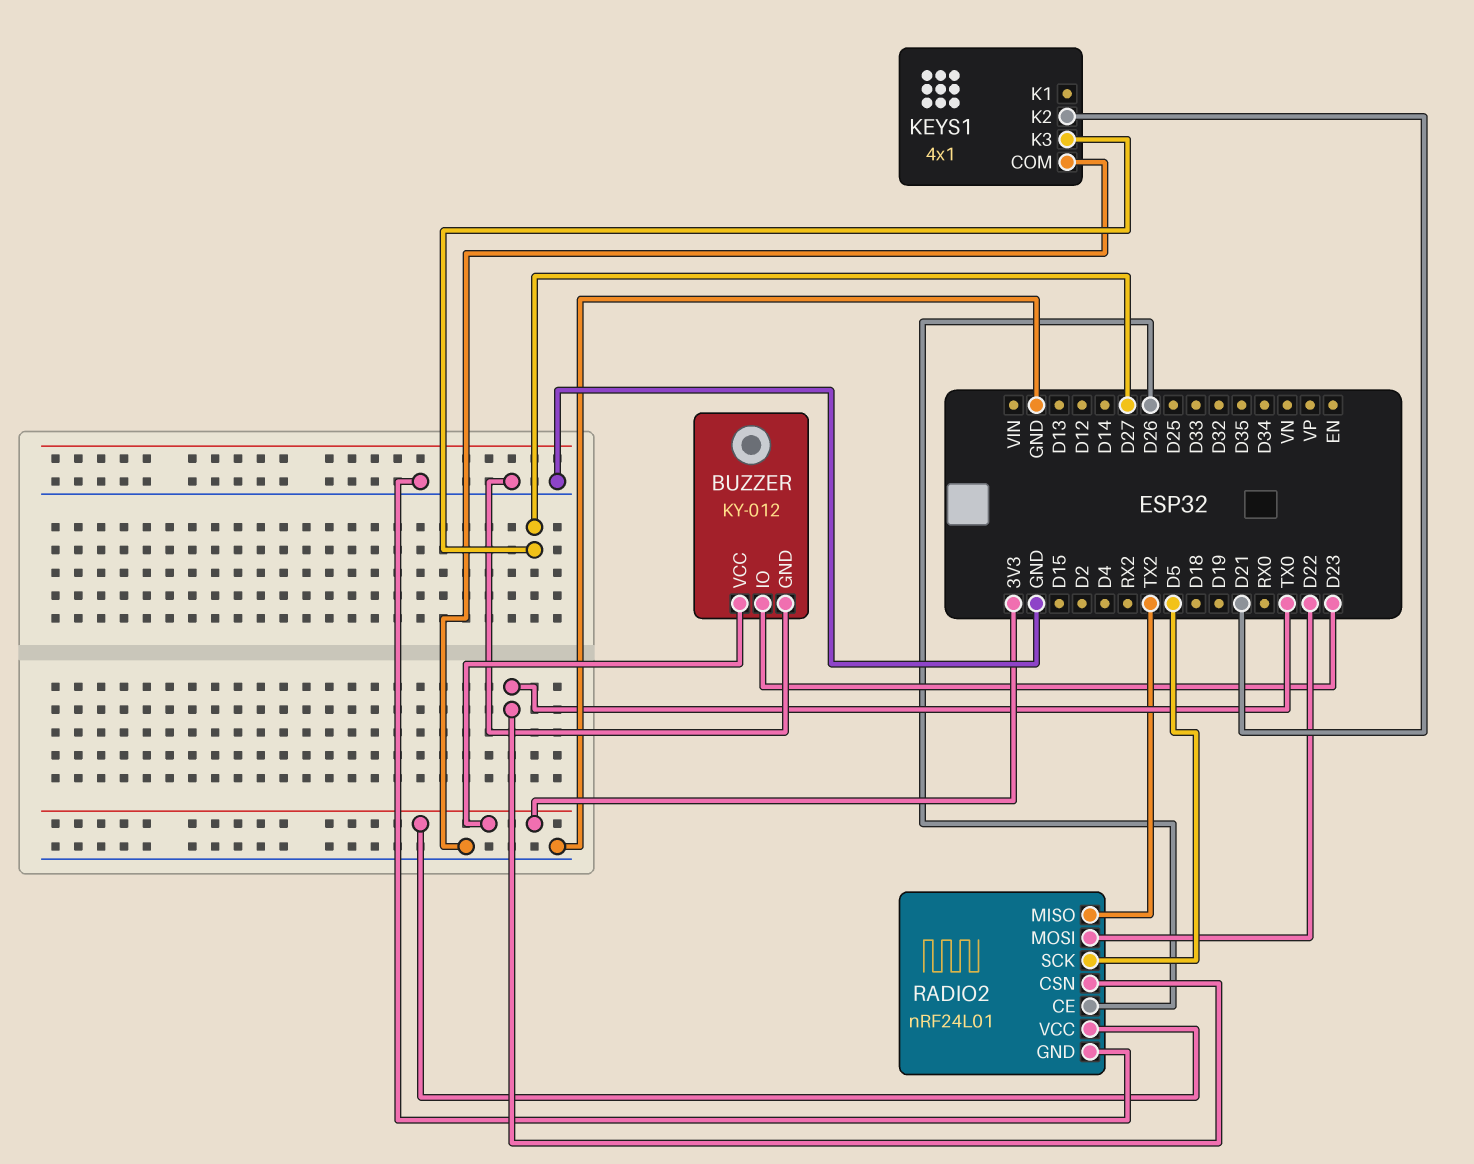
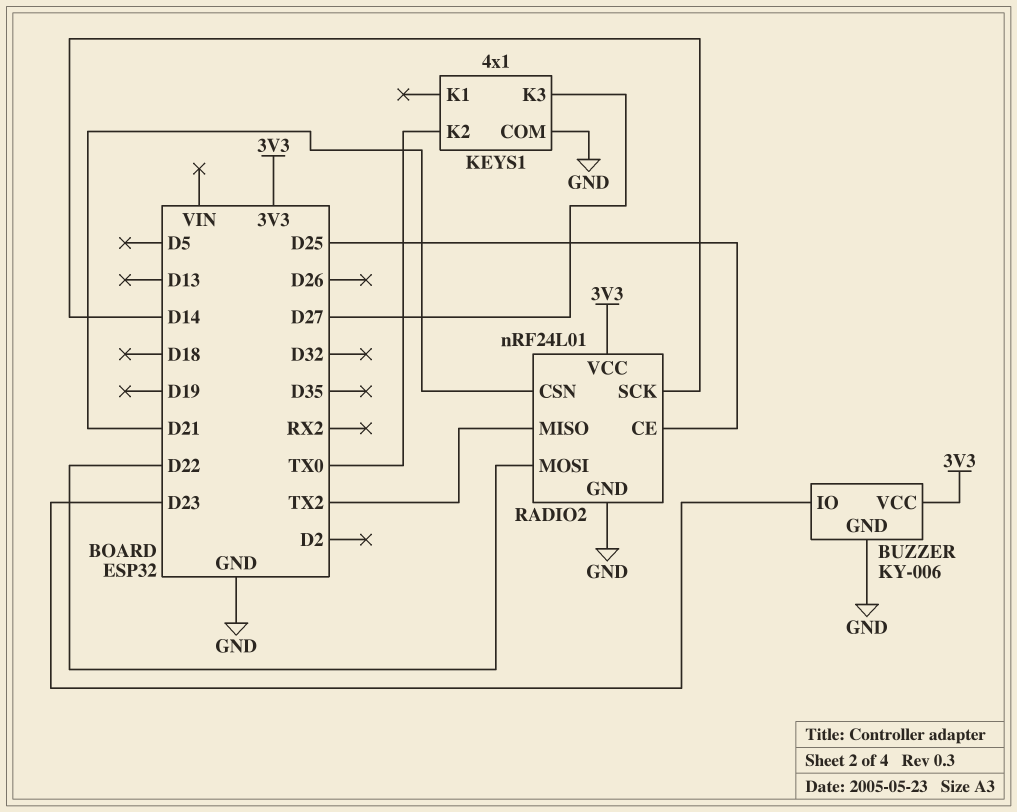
BUZZER: KY-012 -> KY-006
KEYS1 pin K2: D21 -> TX0
RADIO2 pin CE: D26 -> D25
RADIO2 pin CSN: TX0 -> D21
RADIO2 pin SCK: D5 -> D14

